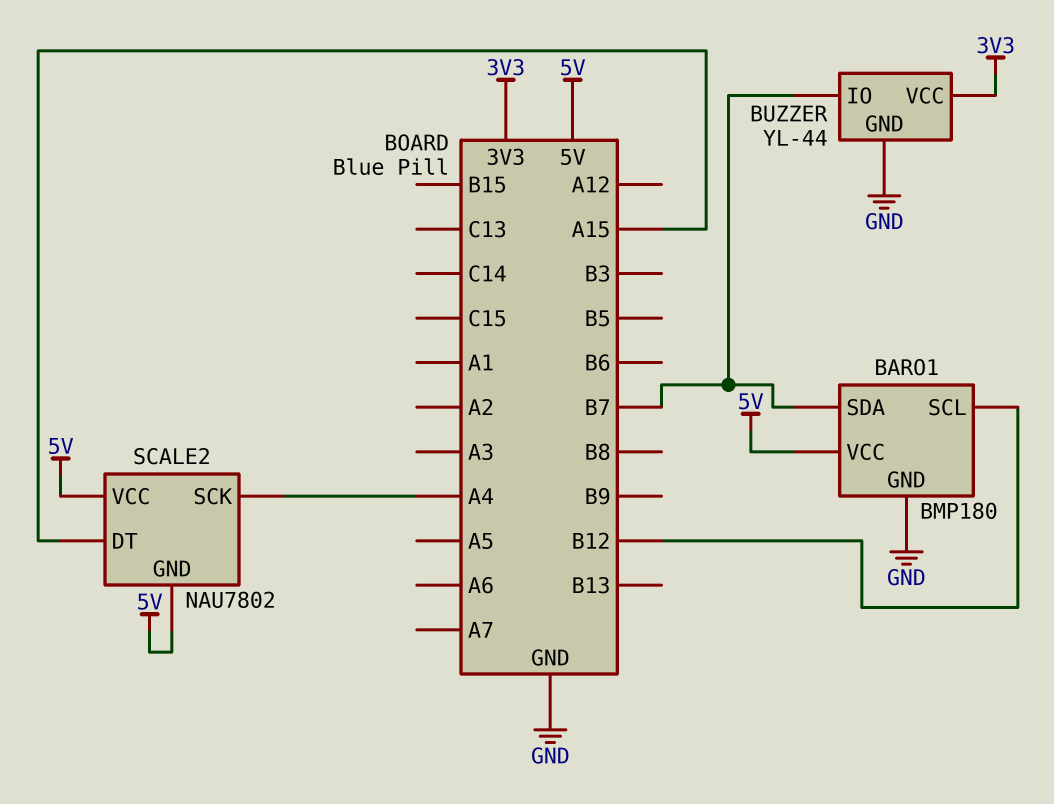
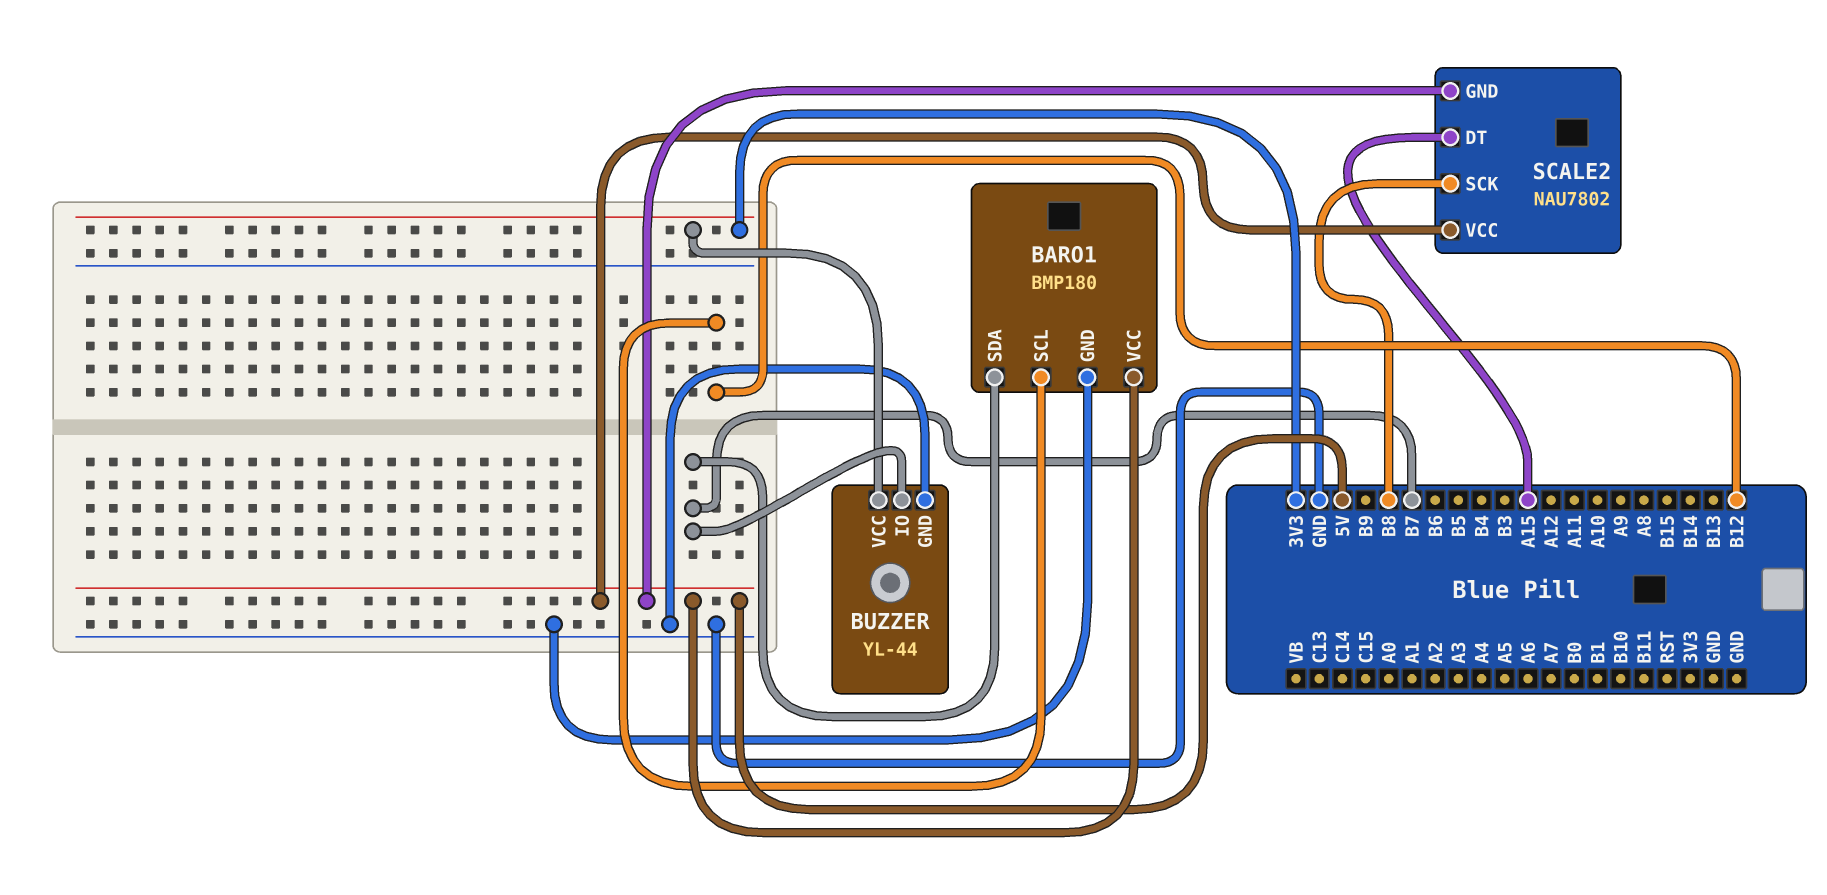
SCALE2 pin SCK: A4 -> B8

